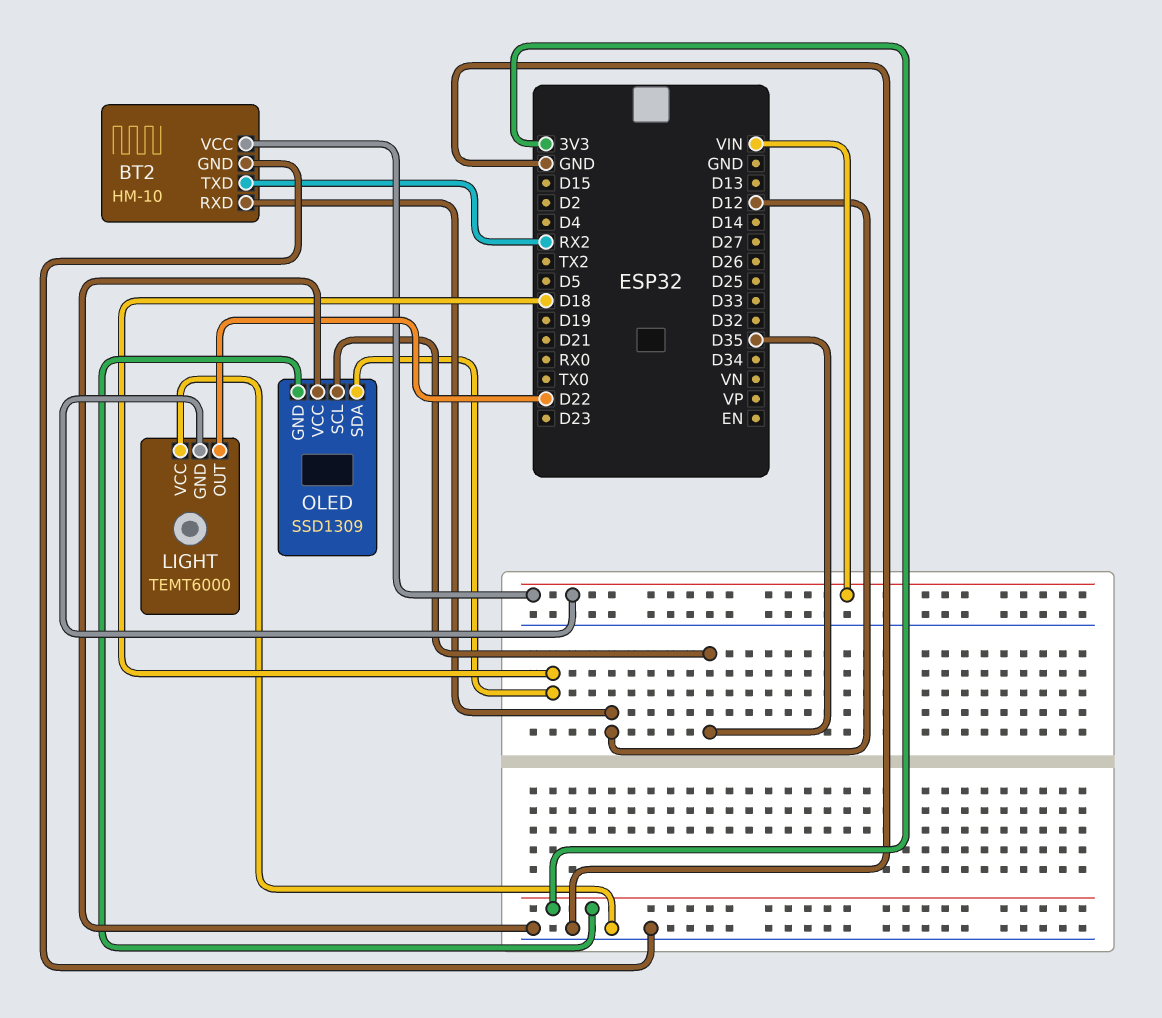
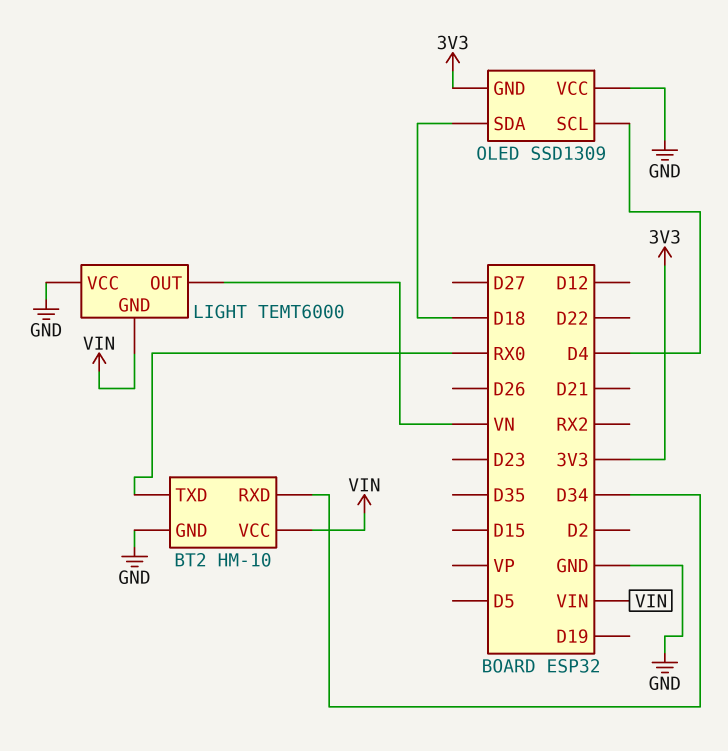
BT2 pin RXD: D12 -> D34
BT2 pin TXD: RX2 -> RX0
LIGHT pin OUT: D22 -> VN
OLED pin SCL: D35 -> D4

